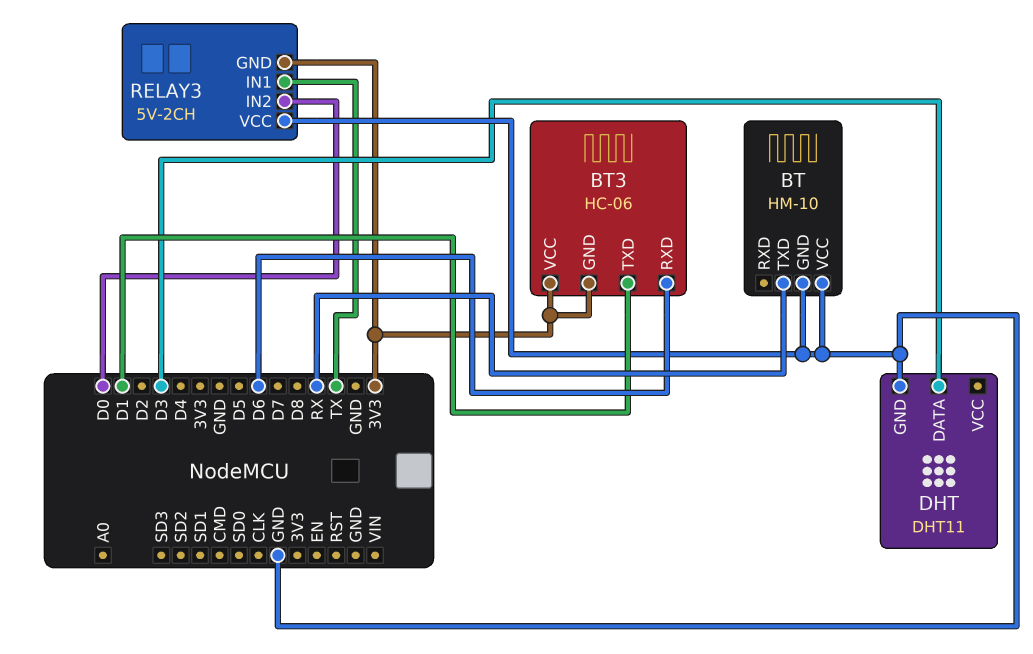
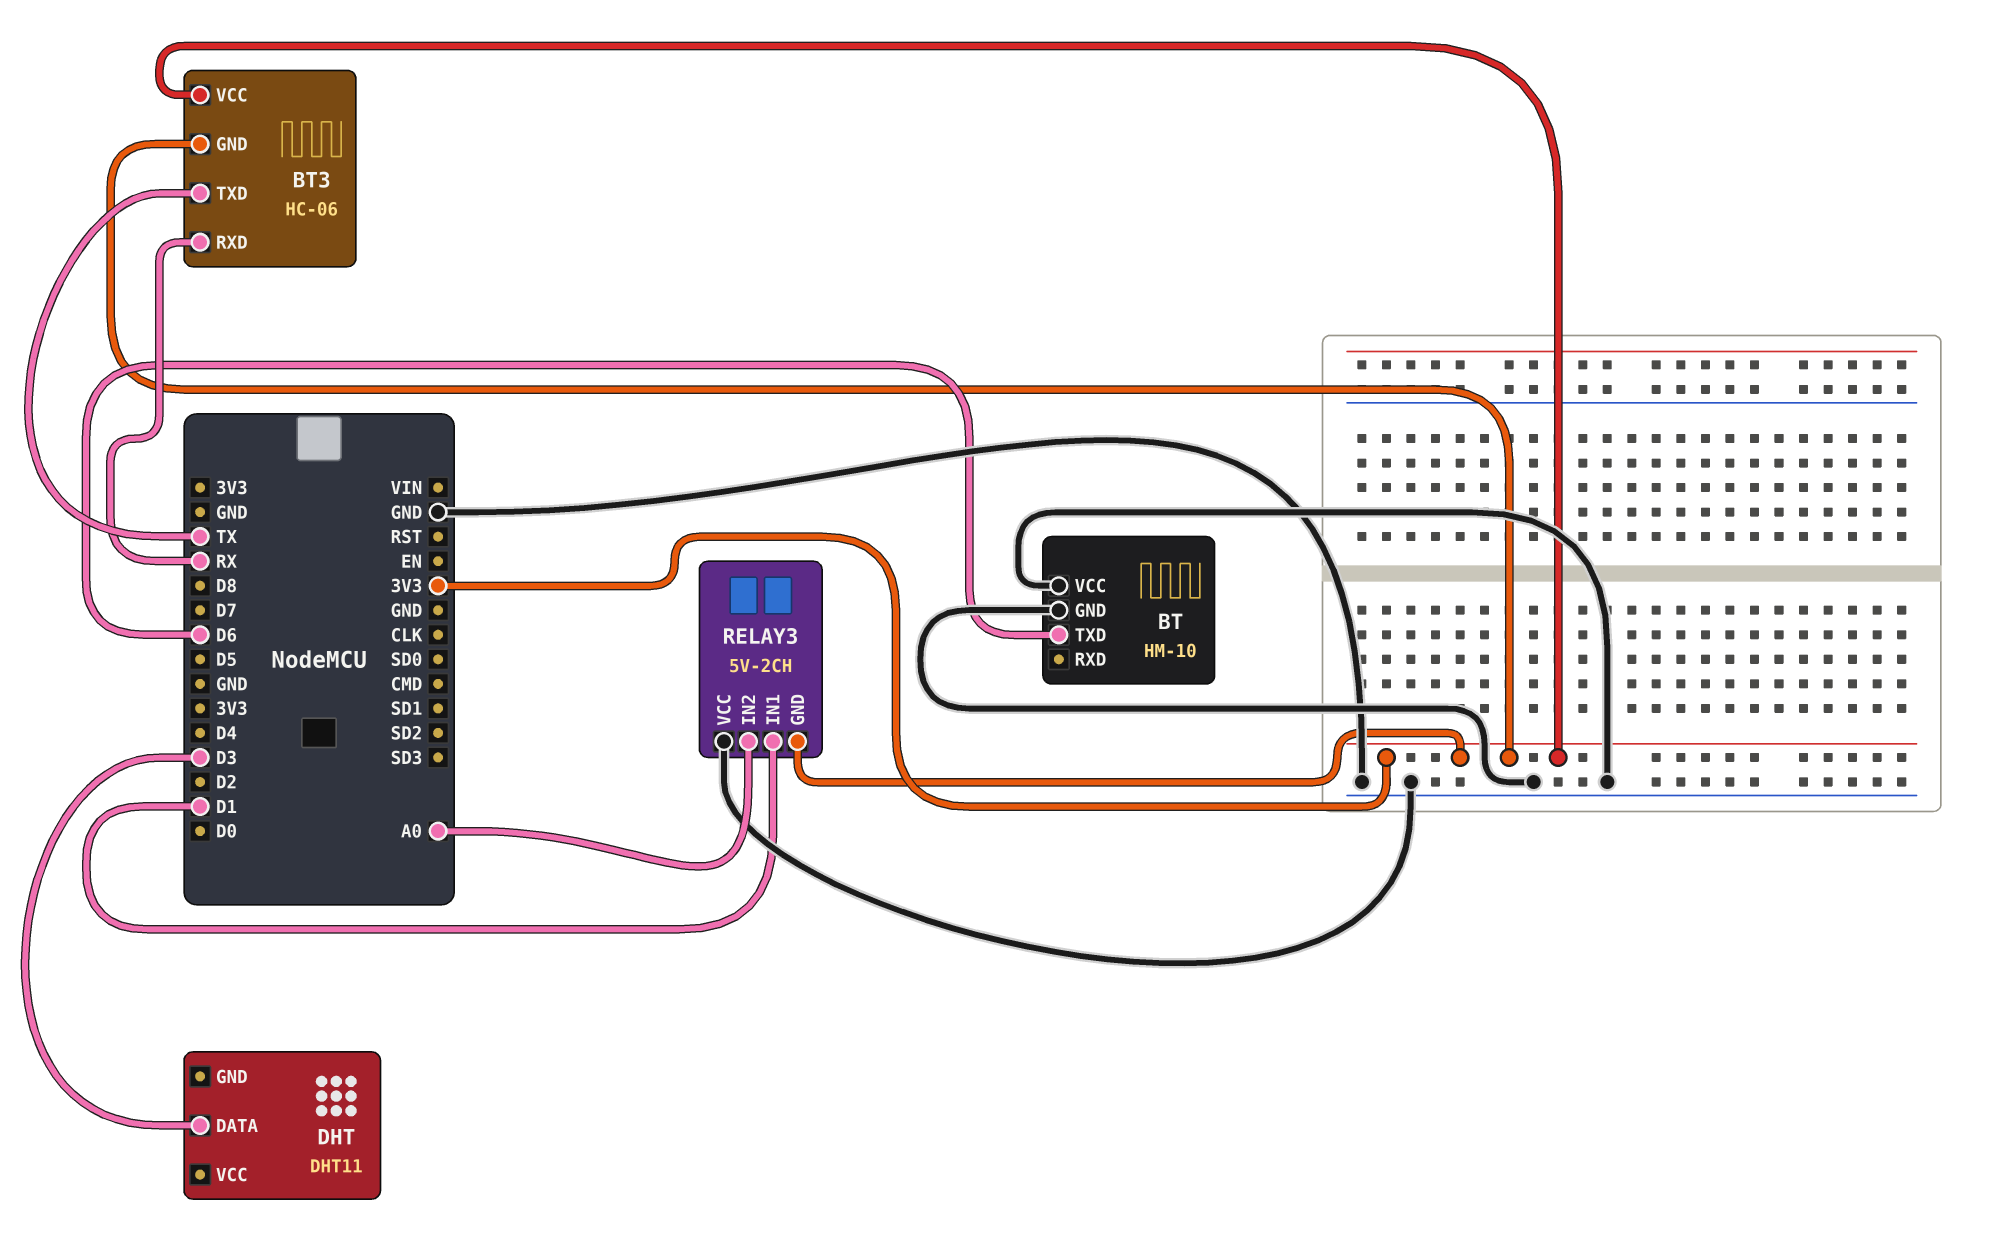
BT pin TXD: RX -> D6
BT3 pin RXD: D6 -> RX
BT3 pin TXD: D1 -> TX
DHT pin GND: GND -> none
RELAY3 pin IN1: TX -> D1
RELAY3 pin IN2: D0 -> A0

